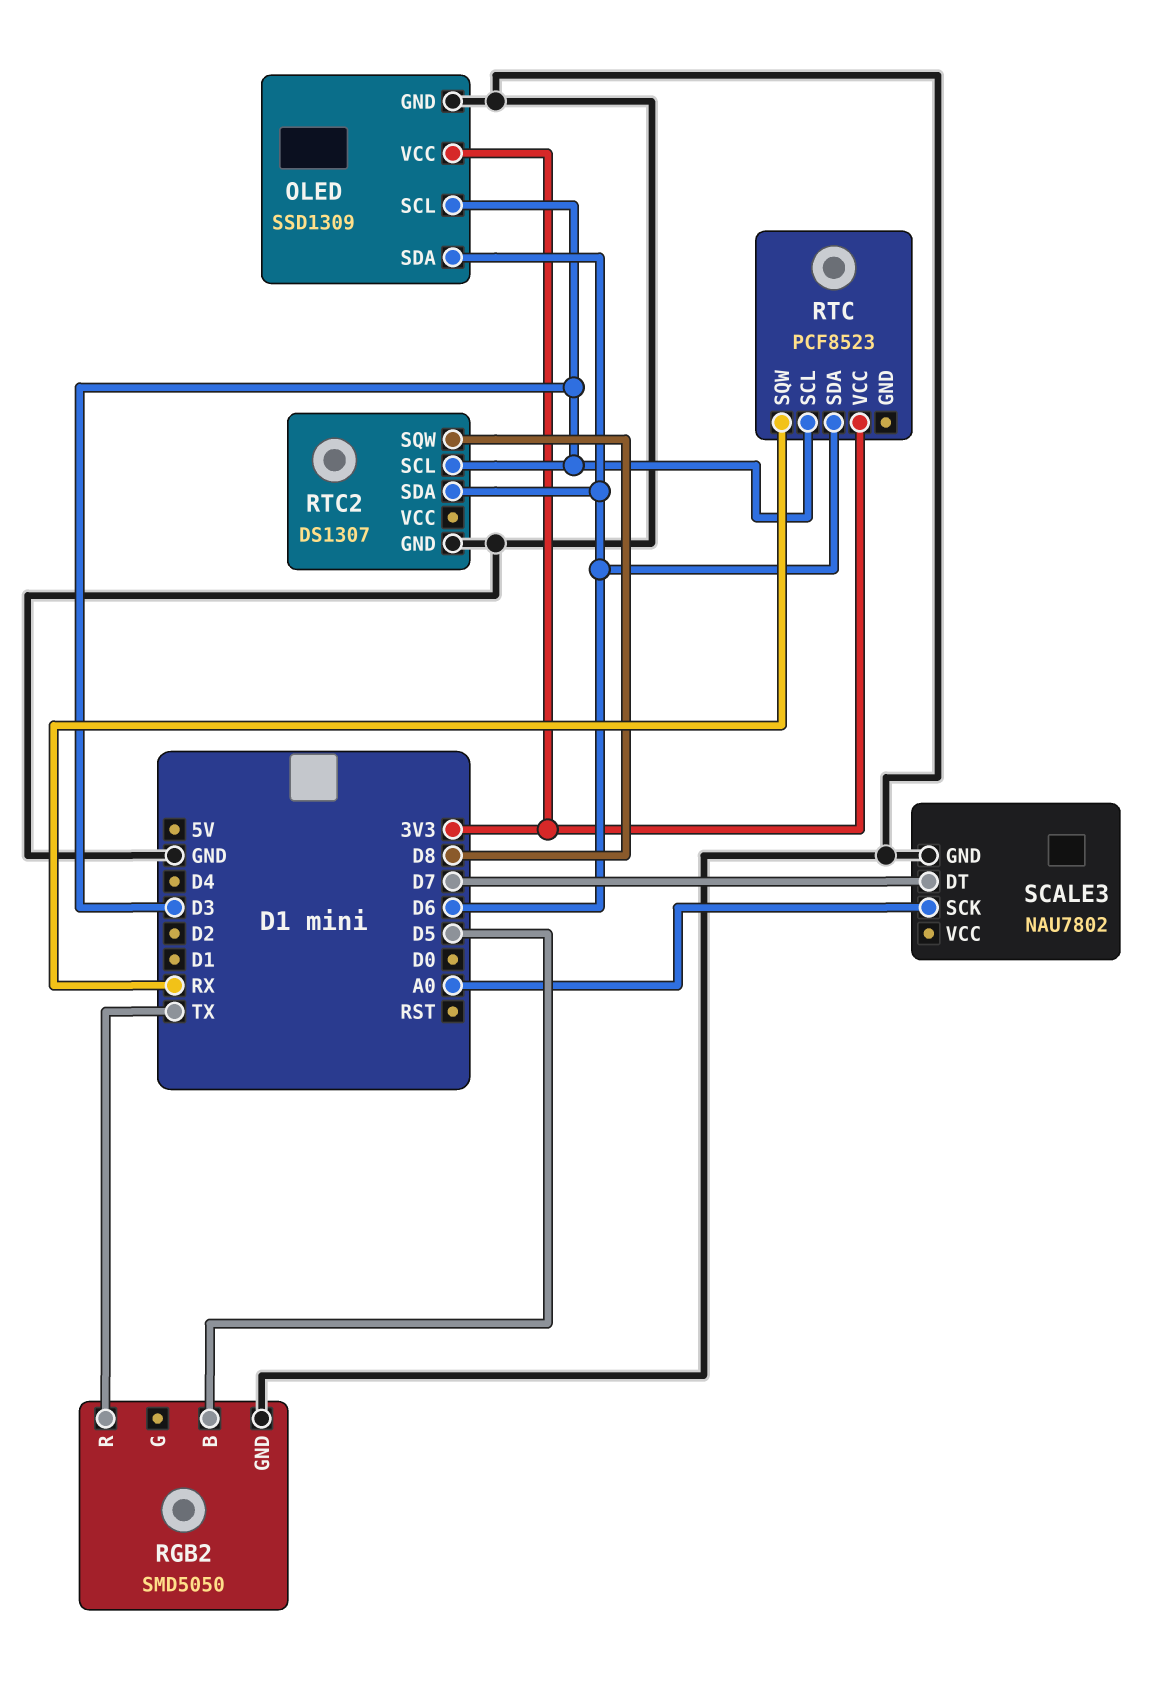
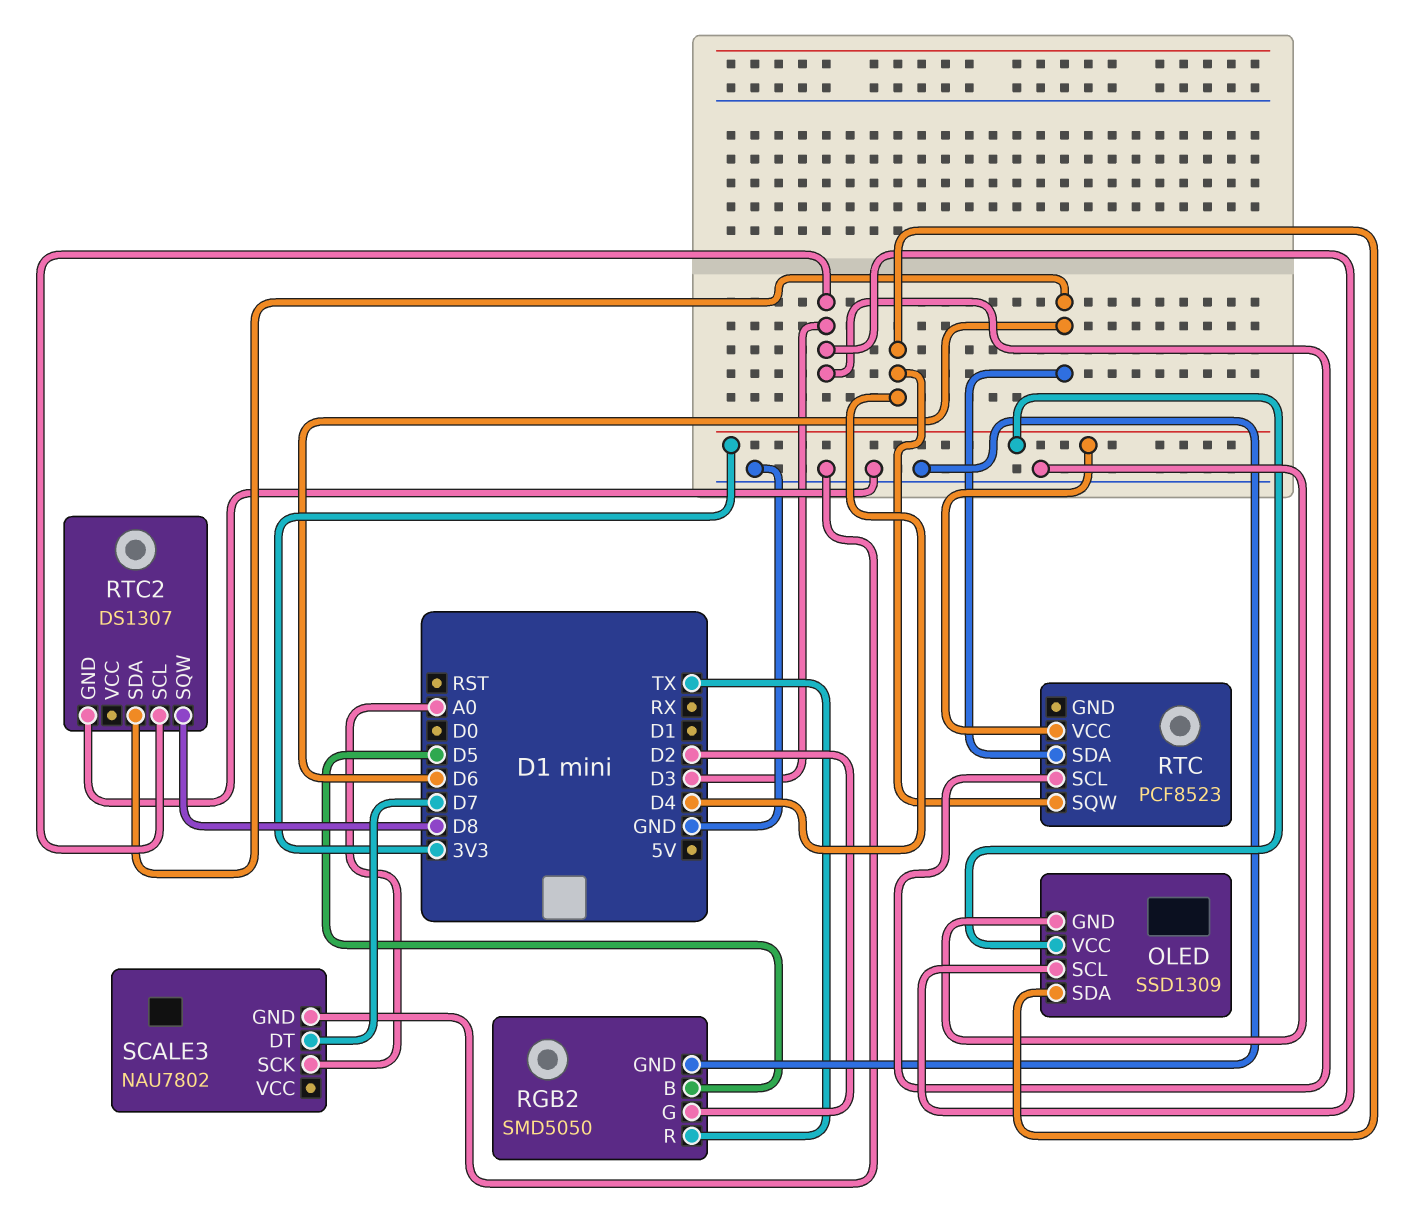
OLED pin SDA: D6 -> D4
RGB2 pin G: none -> D2
RTC pin SQW: RX -> D4

